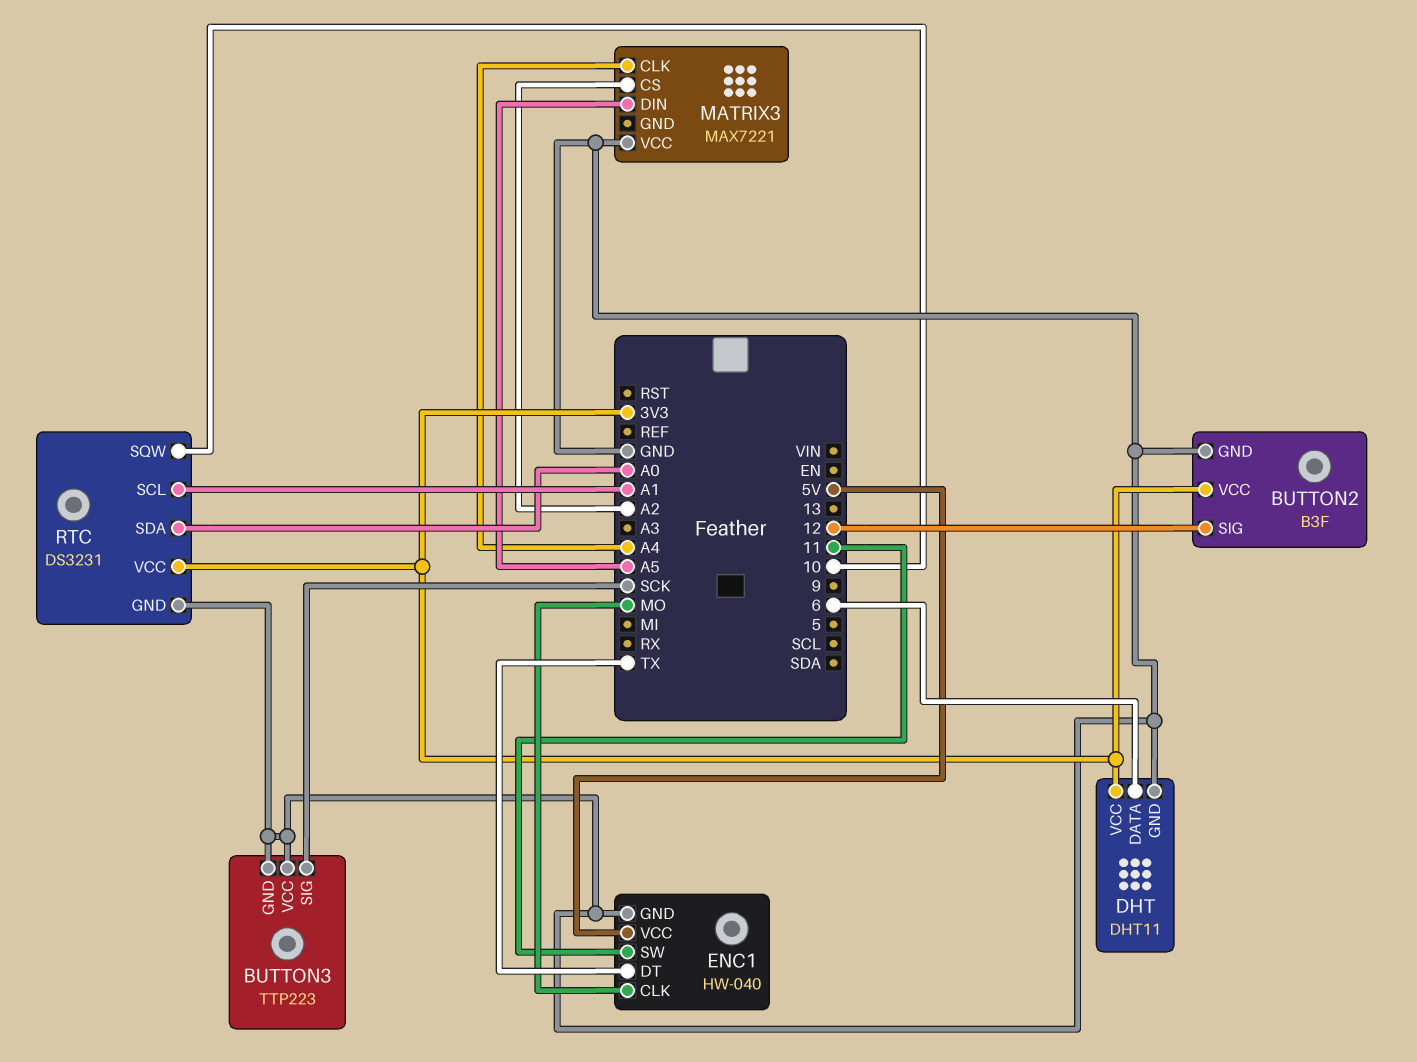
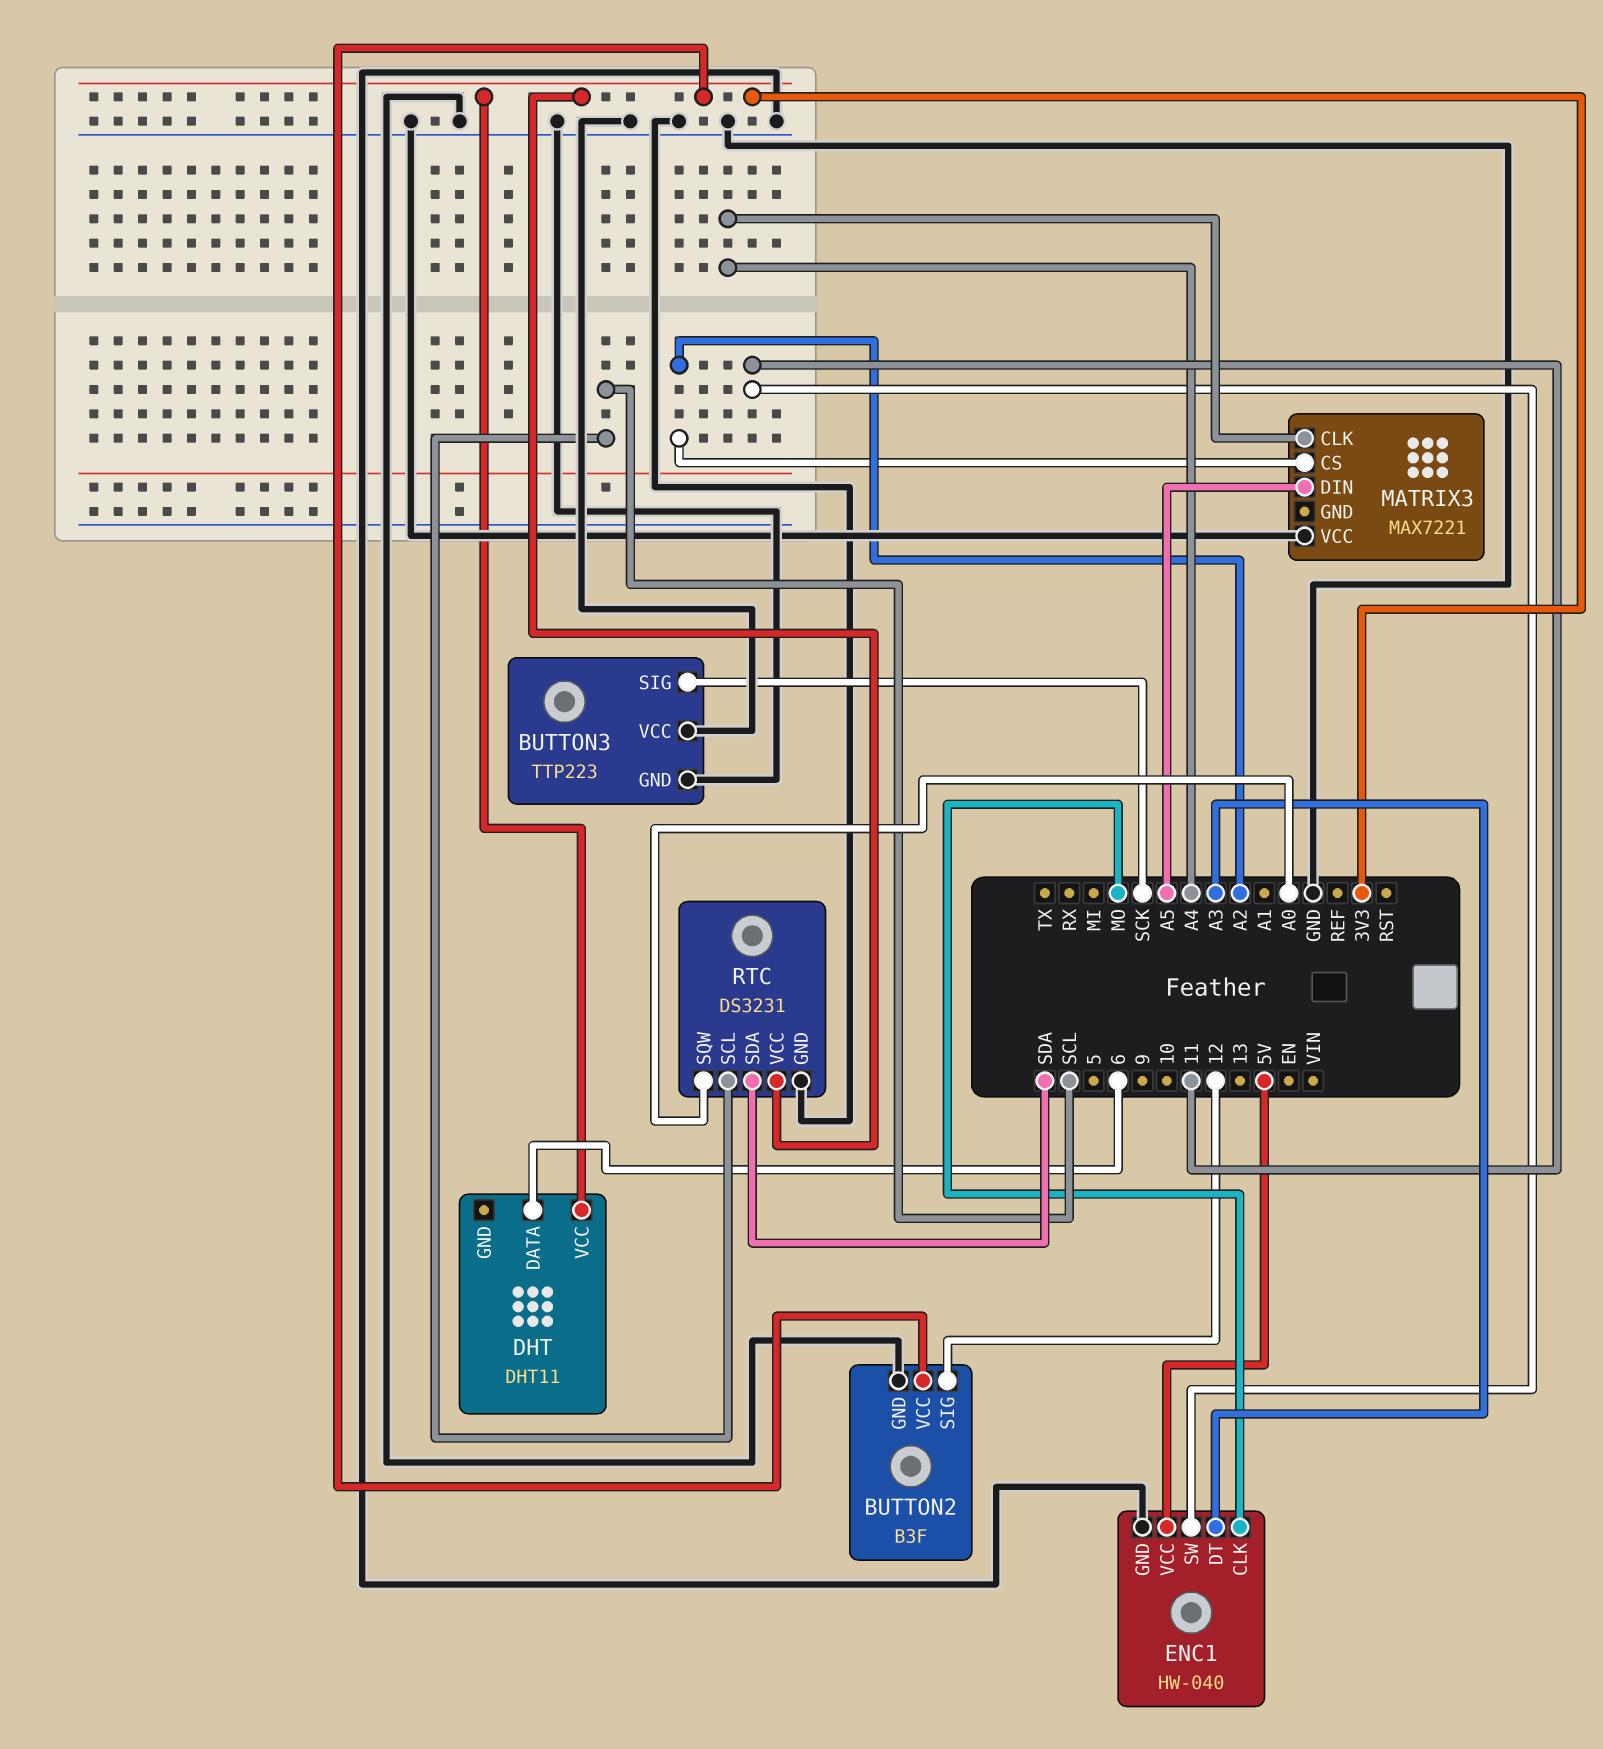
DHT pin GND: GND -> none
ENC1 pin DT: TX -> A3
RTC pin SCL: A1 -> SCL
RTC pin SDA: A0 -> SDA
RTC pin SQW: 10 -> A0

